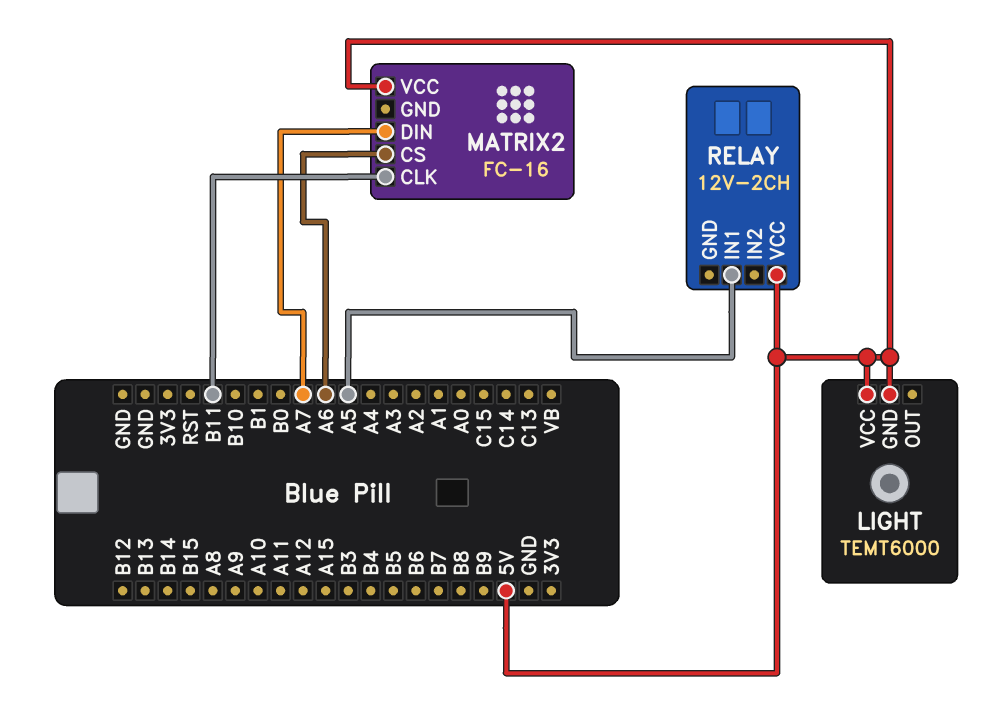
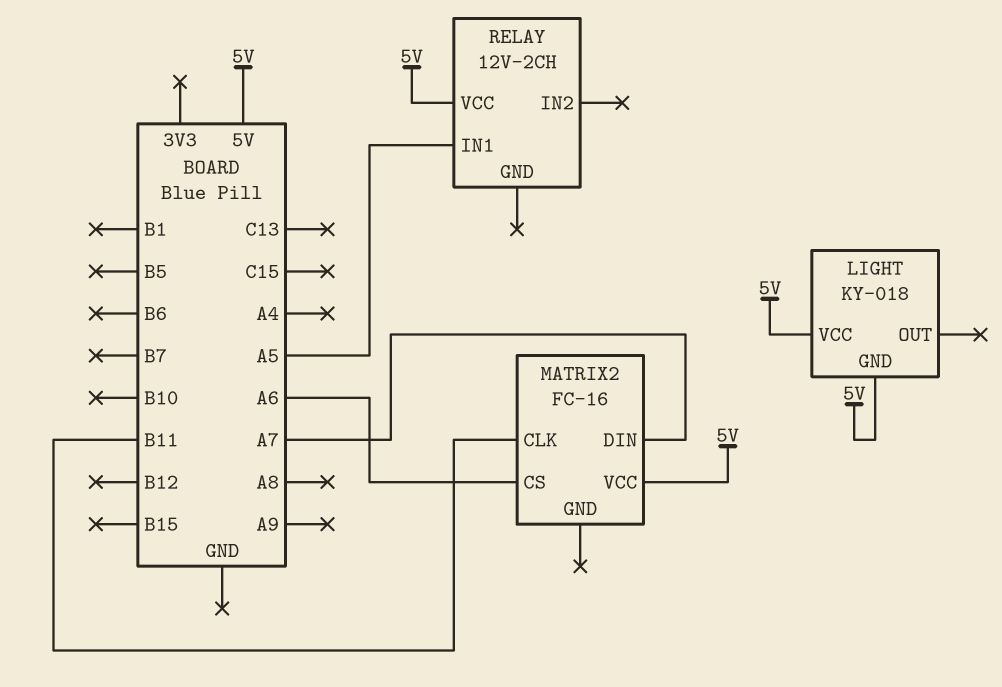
LIGHT: TEMT6000 -> KY-018

